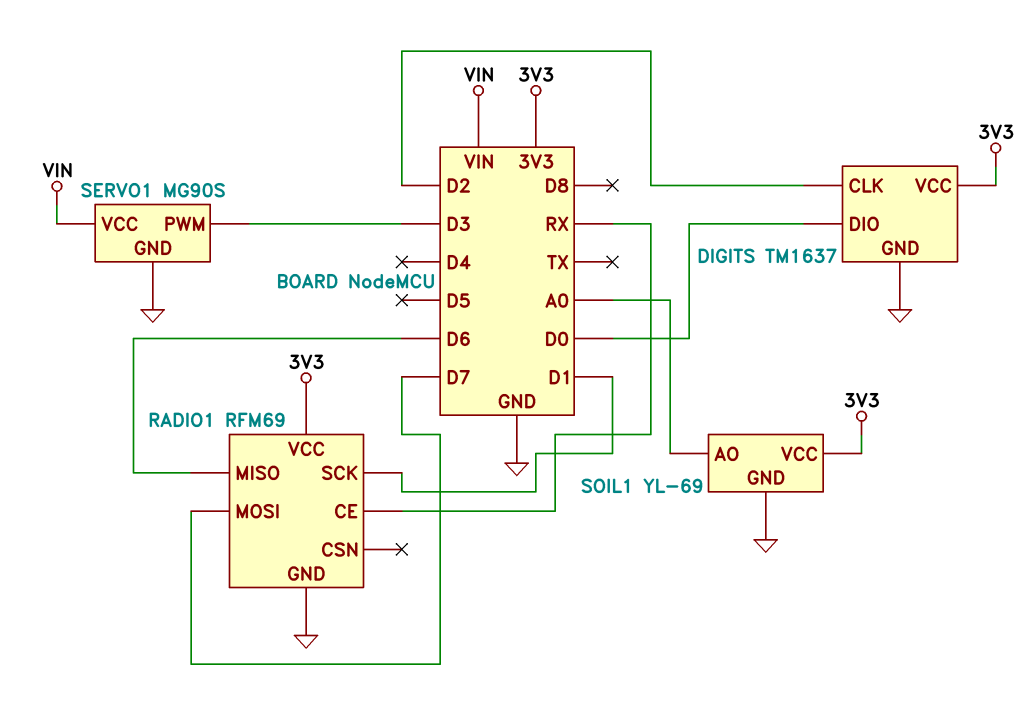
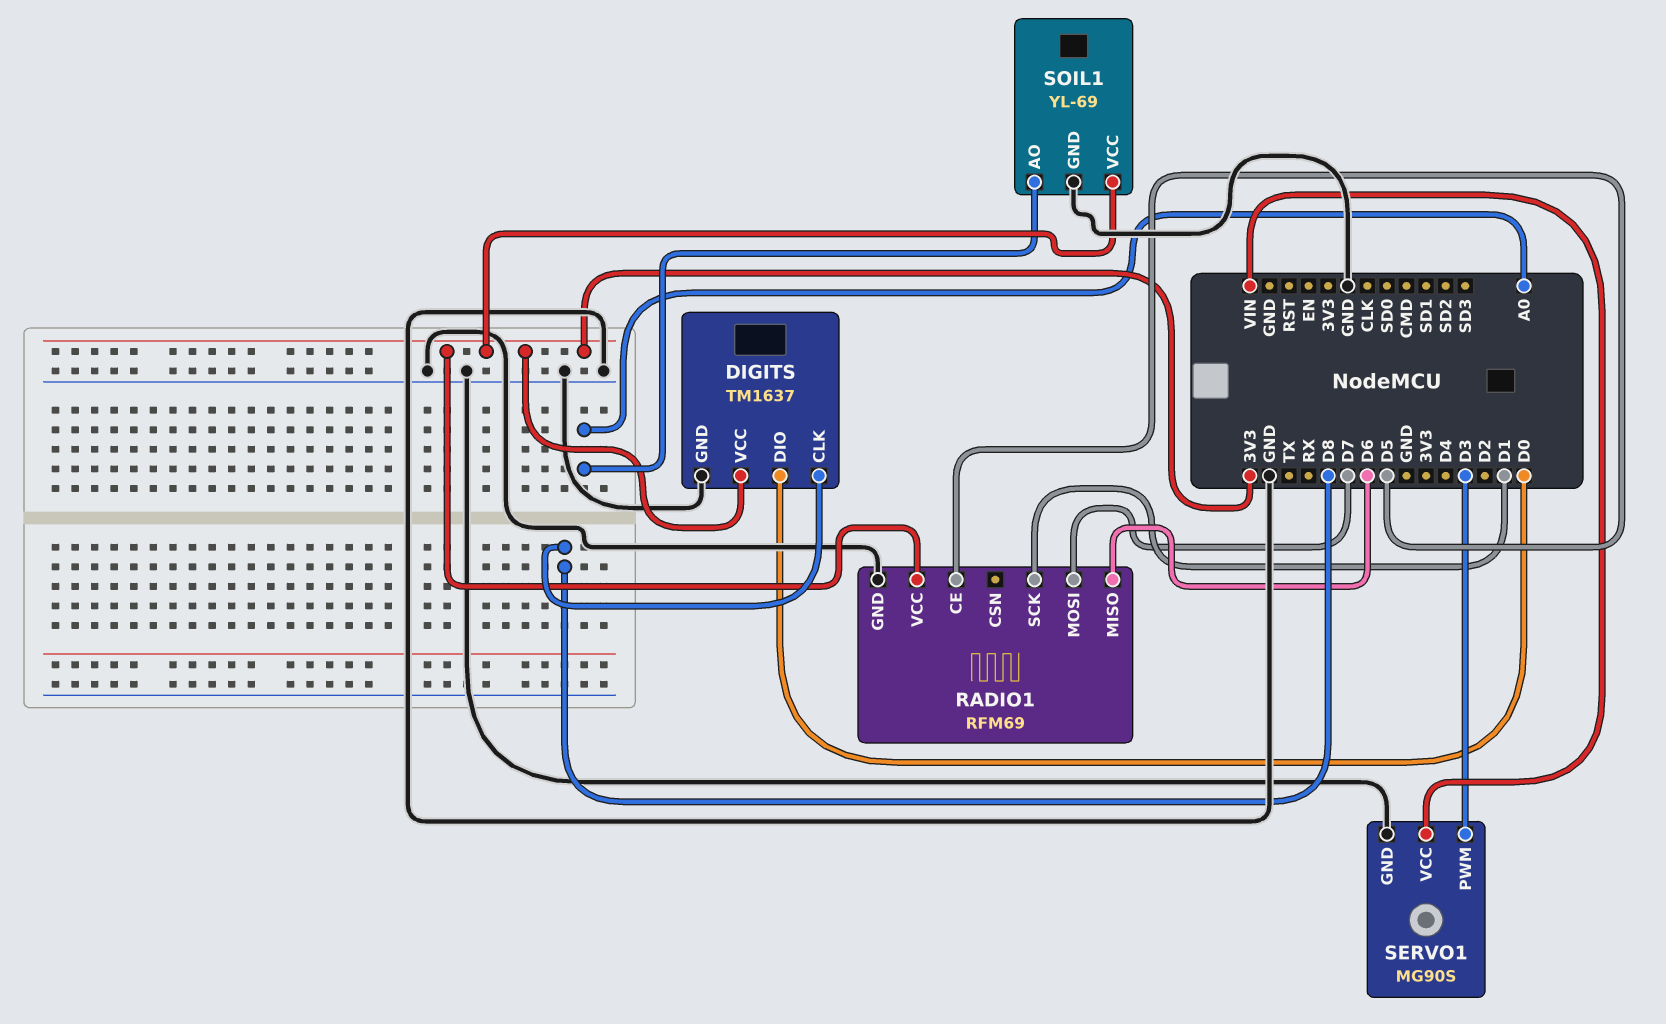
DIGITS pin CLK: D2 -> D8
RADIO1 pin CE: RX -> D5

